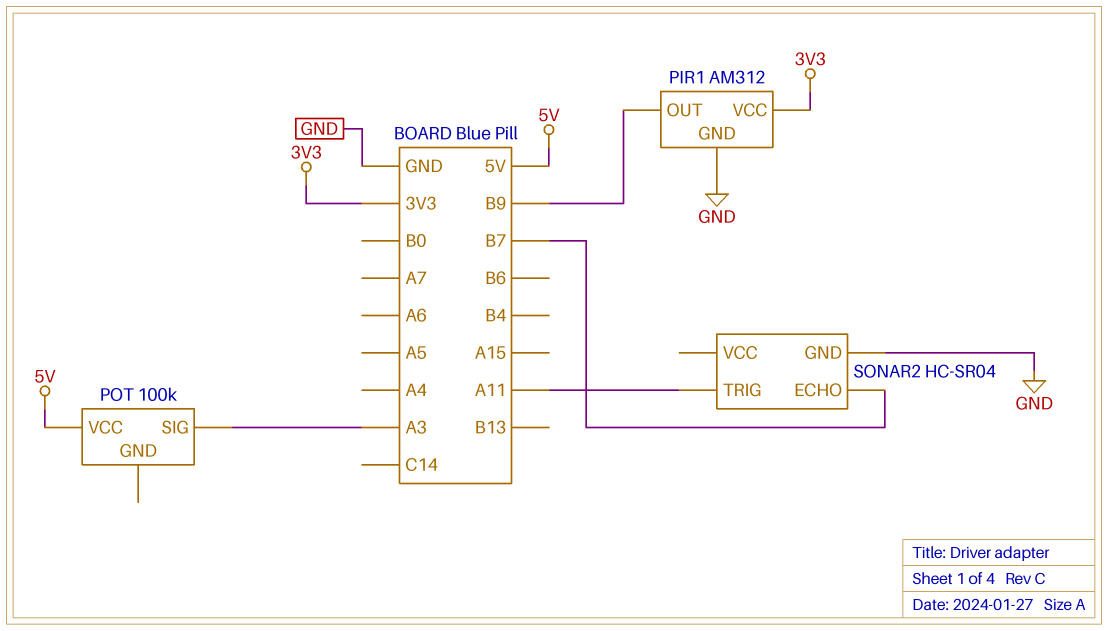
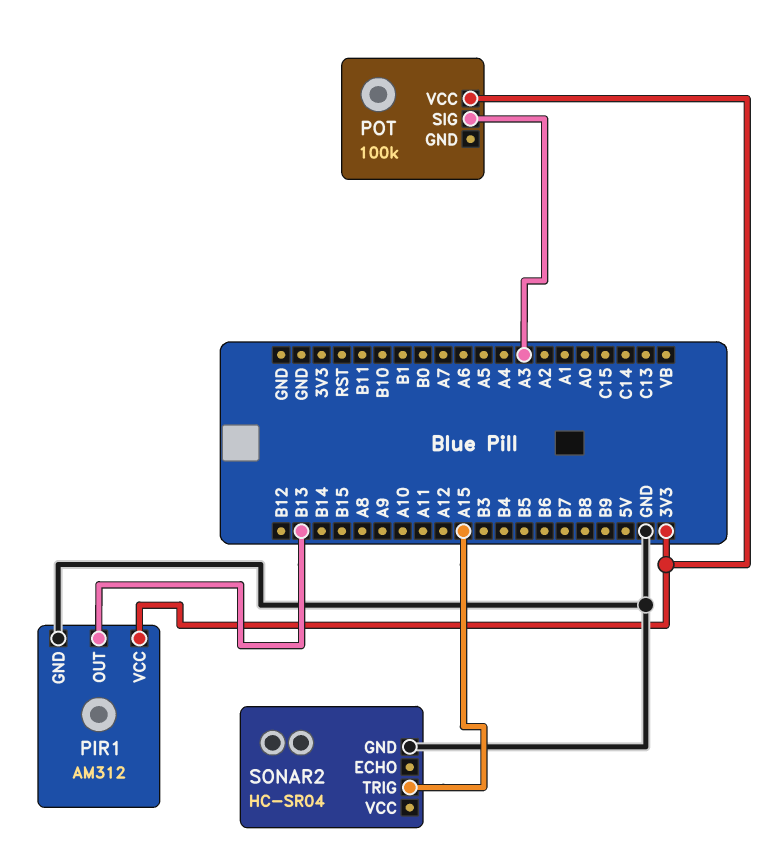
PIR1 pin OUT: B9 -> B13
POT pin VCC: 5V -> 3V3
SONAR2 pin ECHO: B7 -> none
SONAR2 pin TRIG: A11 -> A15

